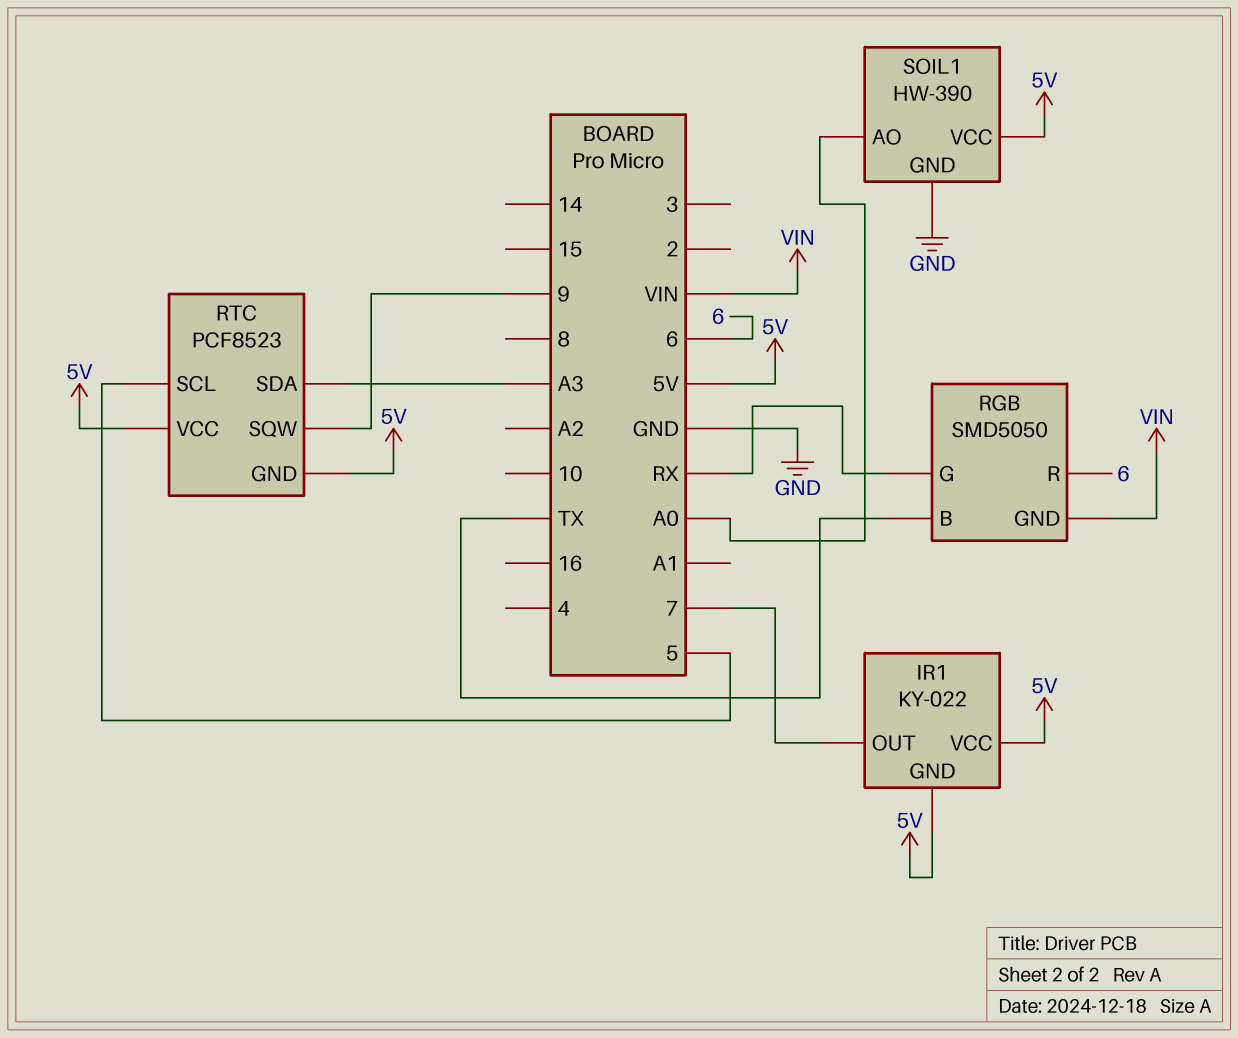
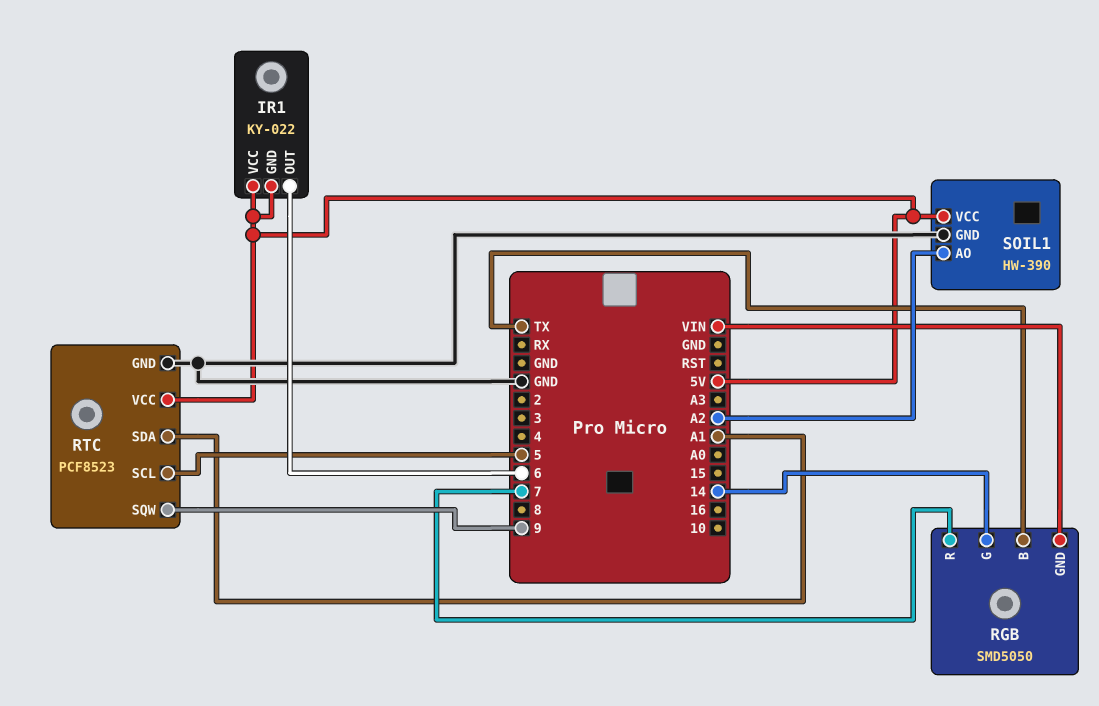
IR1 pin OUT: 7 -> 6
RGB pin G: RX -> 14
RGB pin R: 6 -> 7
RTC pin GND: 5V -> GND
RTC pin SDA: A3 -> A1
SOIL1 pin AO: A0 -> A2

